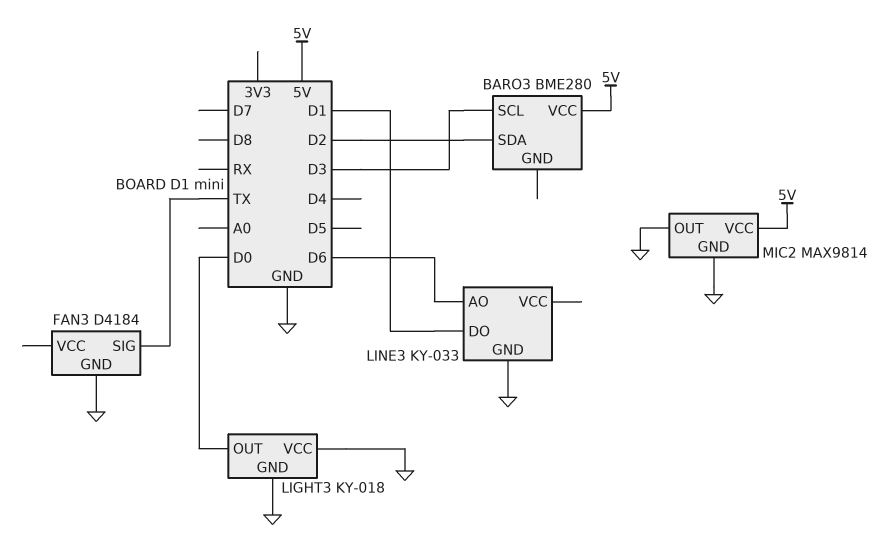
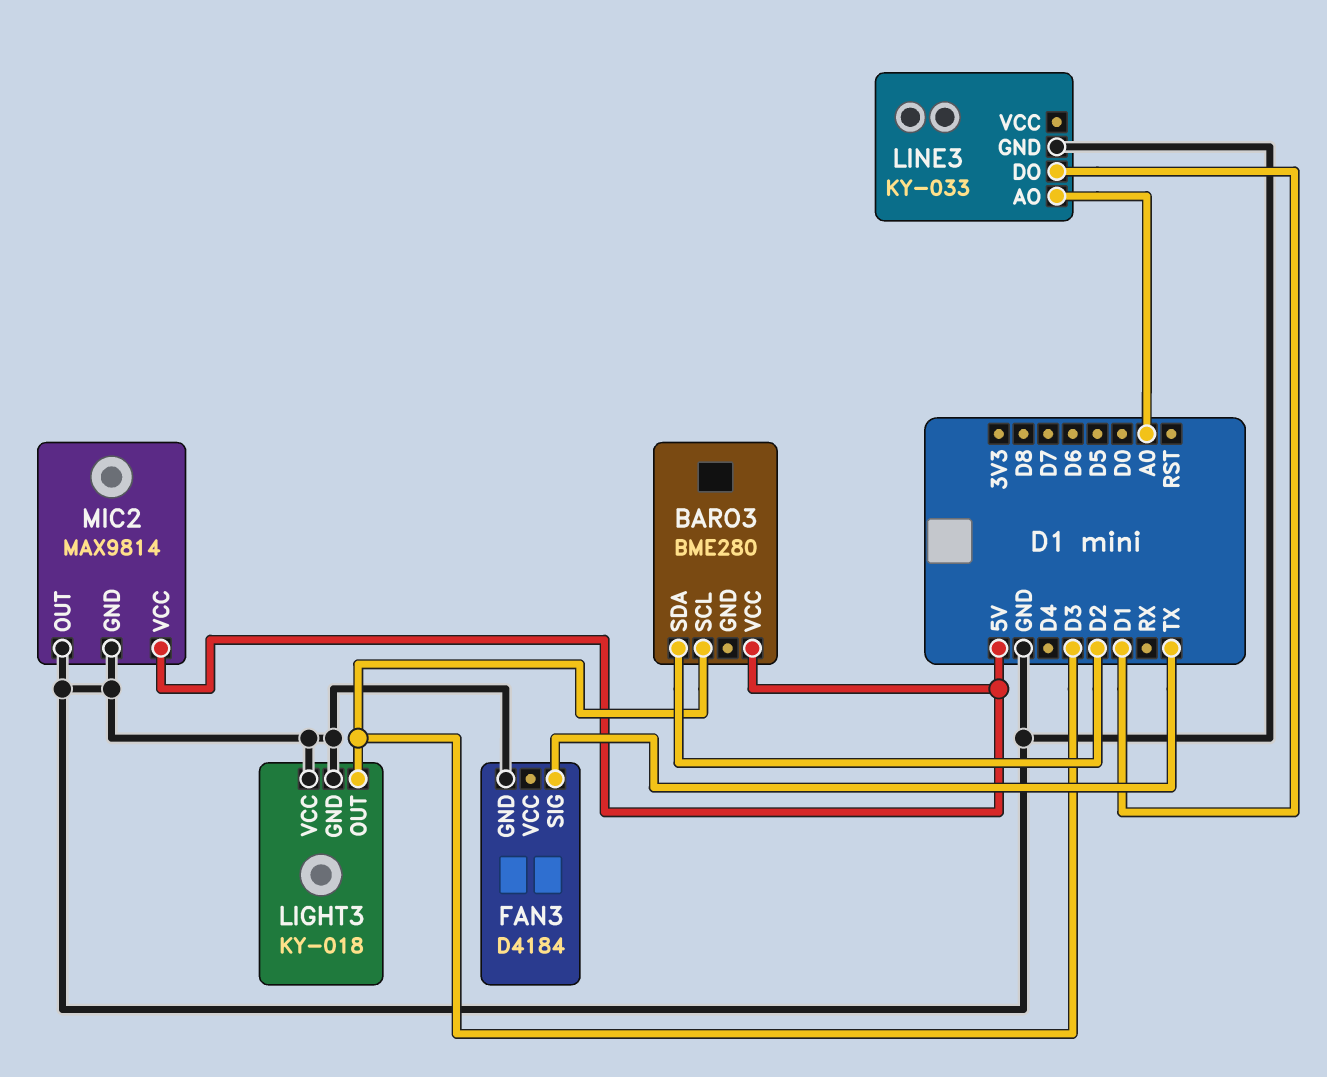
LIGHT3 pin OUT: D0 -> D3
LINE3 pin AO: D6 -> A0

